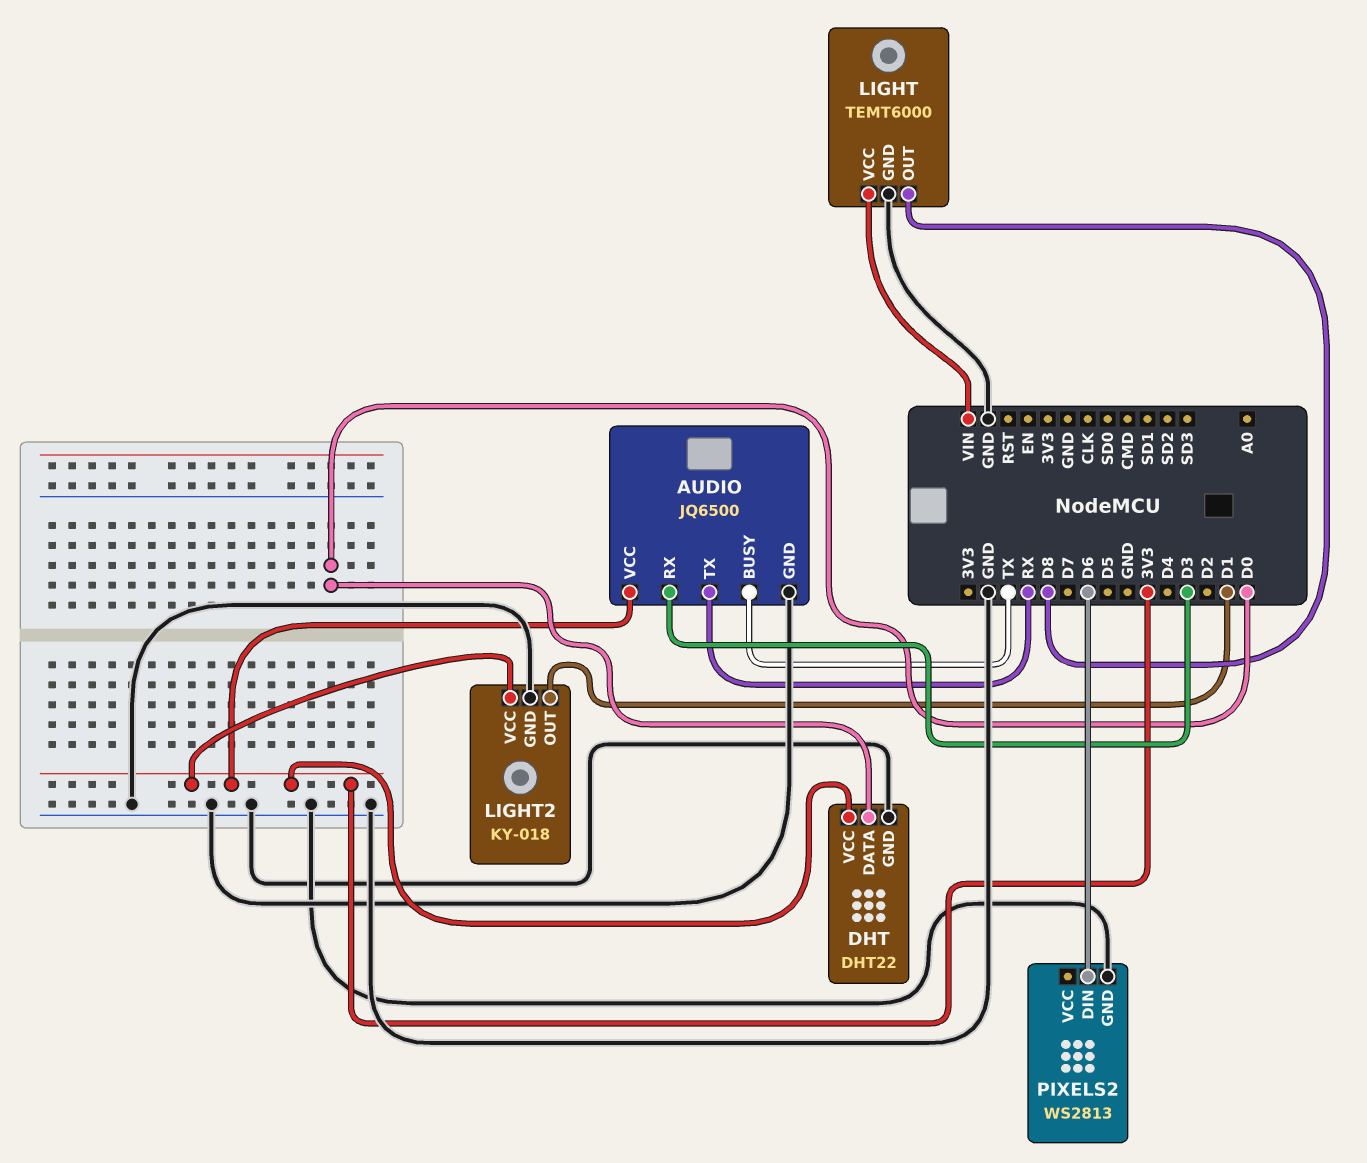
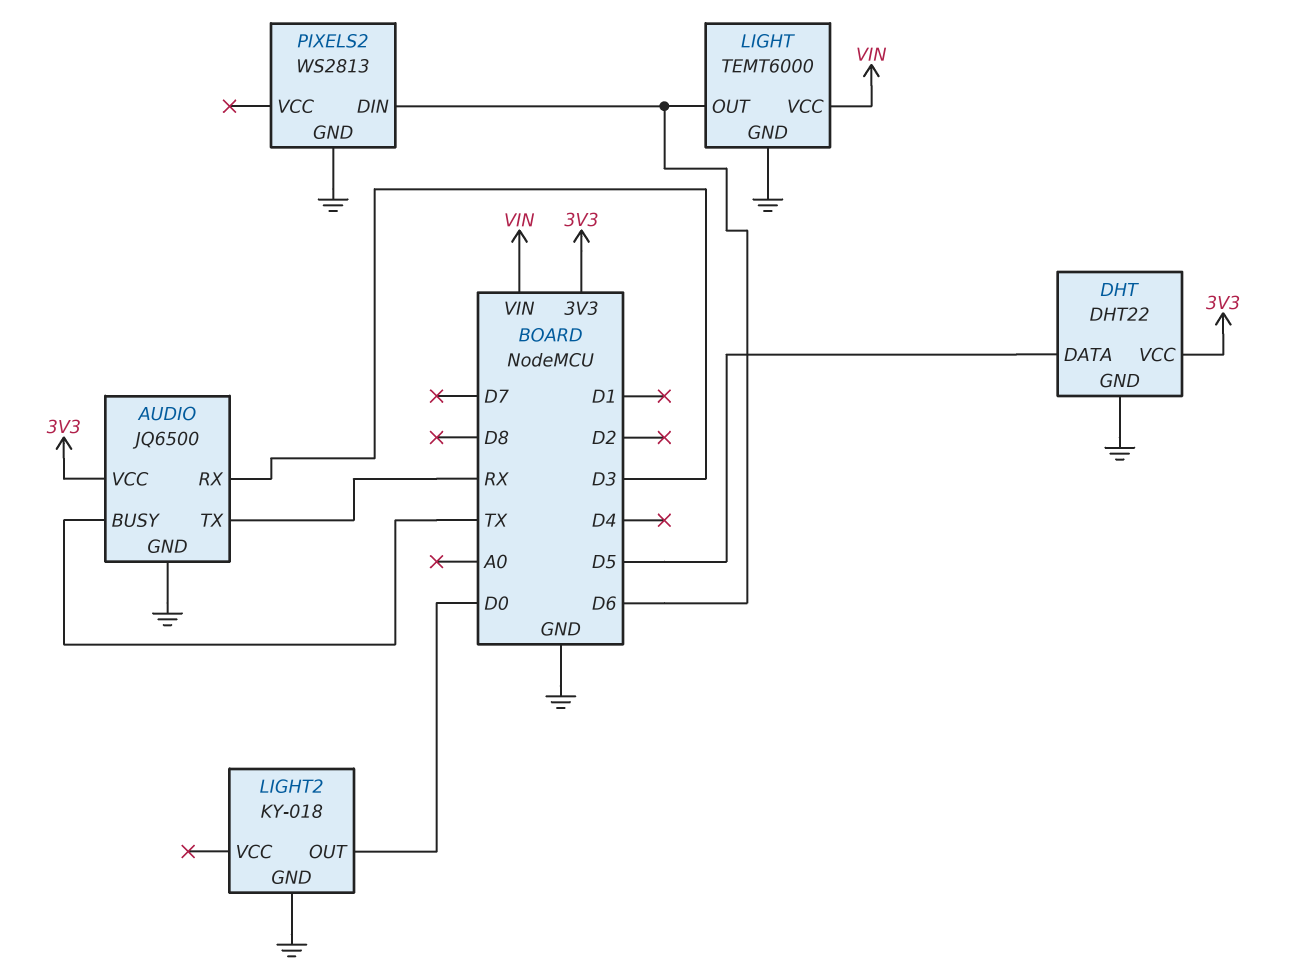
DHT pin DATA: D0 -> D5
LIGHT pin OUT: D8 -> D6
LIGHT2 pin OUT: D1 -> D0
LIGHT2 pin VCC: 3V3 -> none

